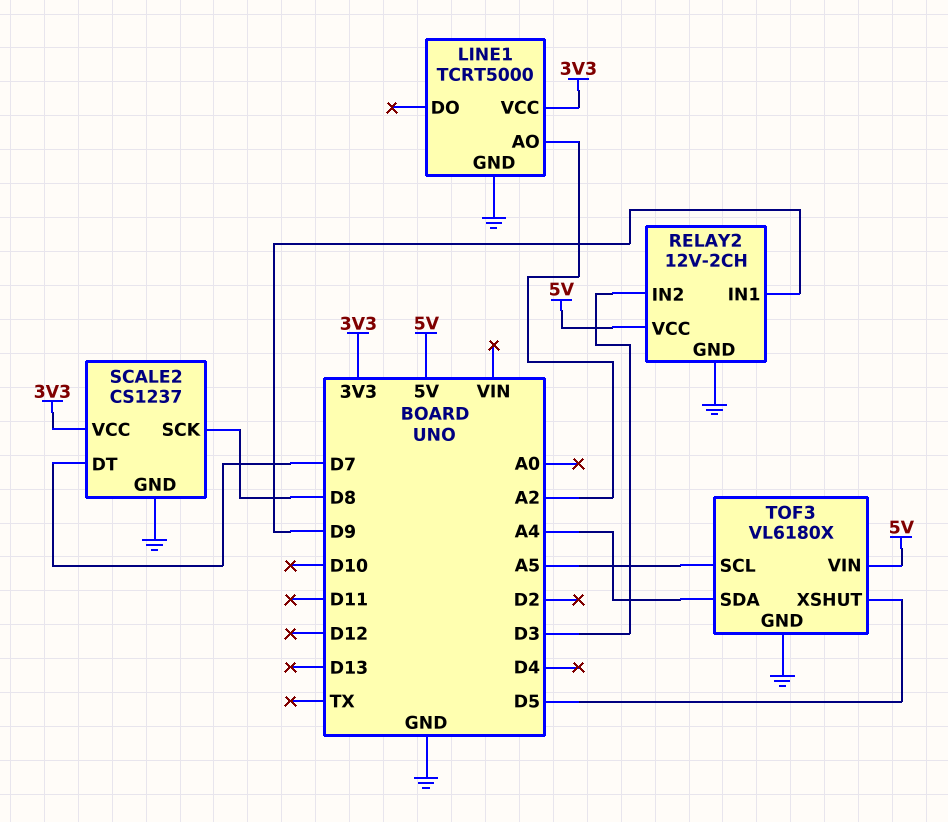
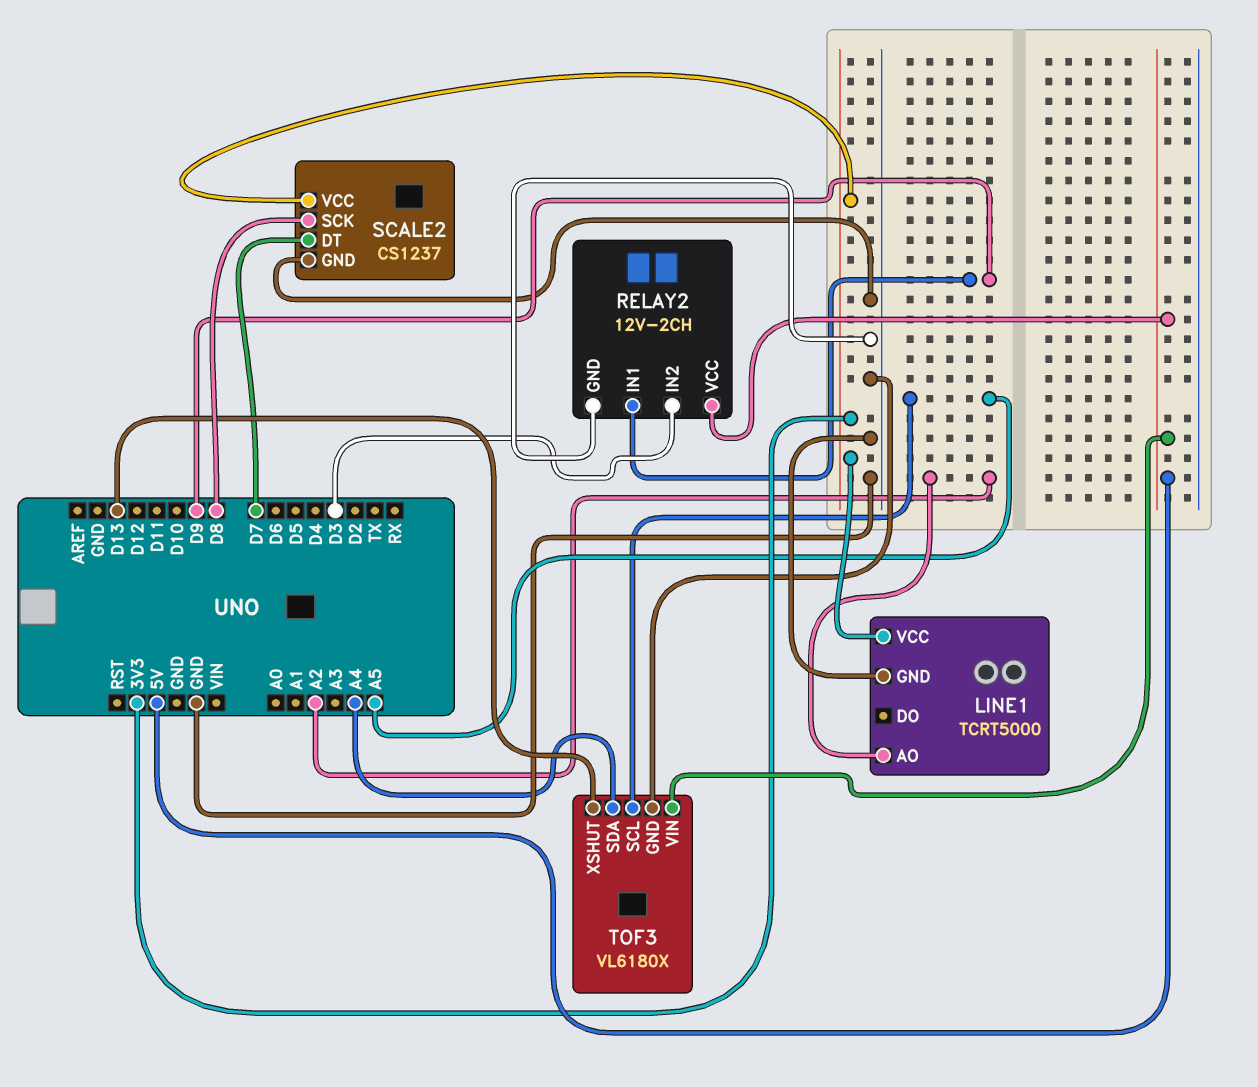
TOF3 pin XSHUT: D5 -> D13

